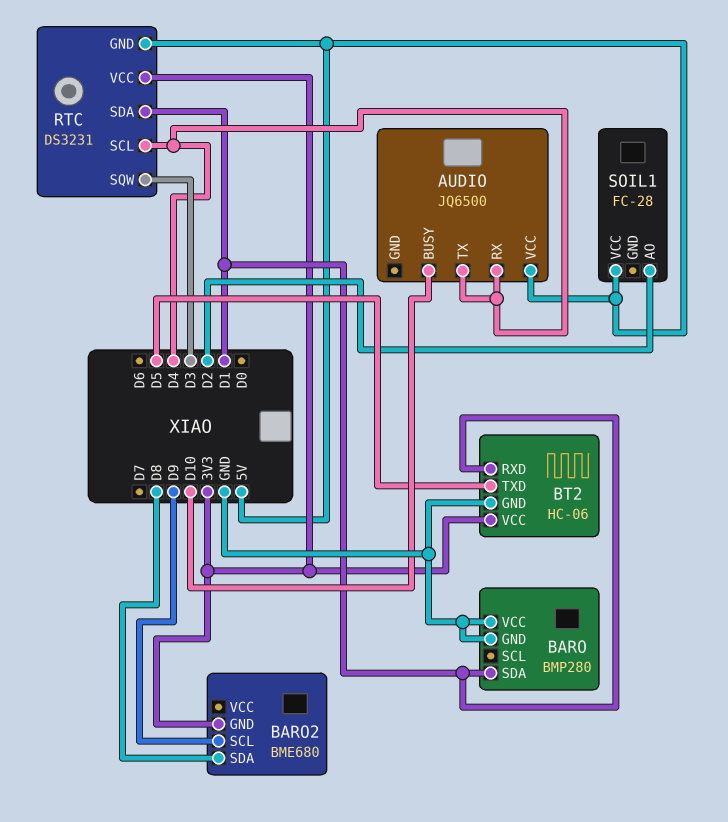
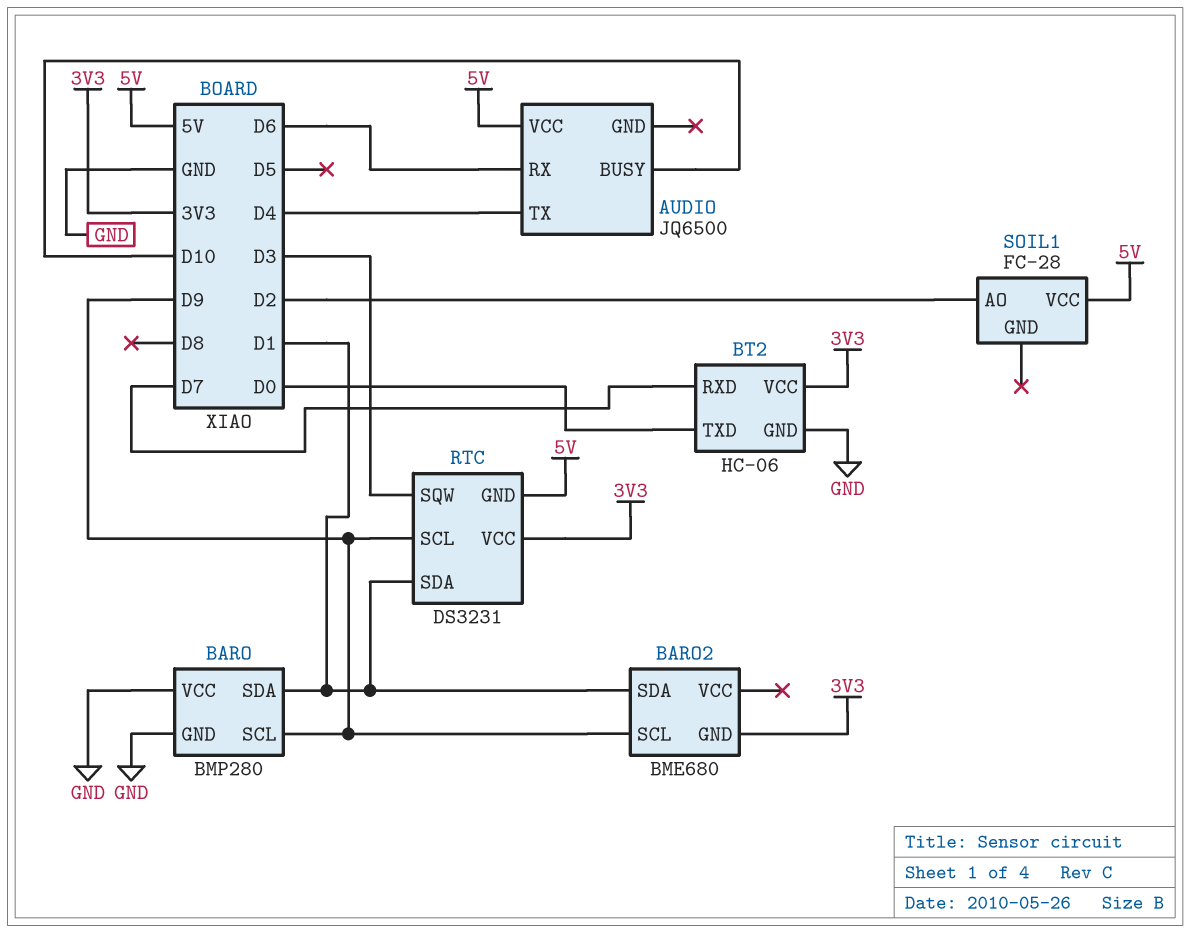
AUDIO pin RX: D4 -> D6
BARO pin SCL: none -> D9
BARO2 pin SDA: D8 -> D1
BT2 pin RXD: D1 -> D7
BT2 pin TXD: D5 -> D0
RTC pin SCL: D4 -> D9

